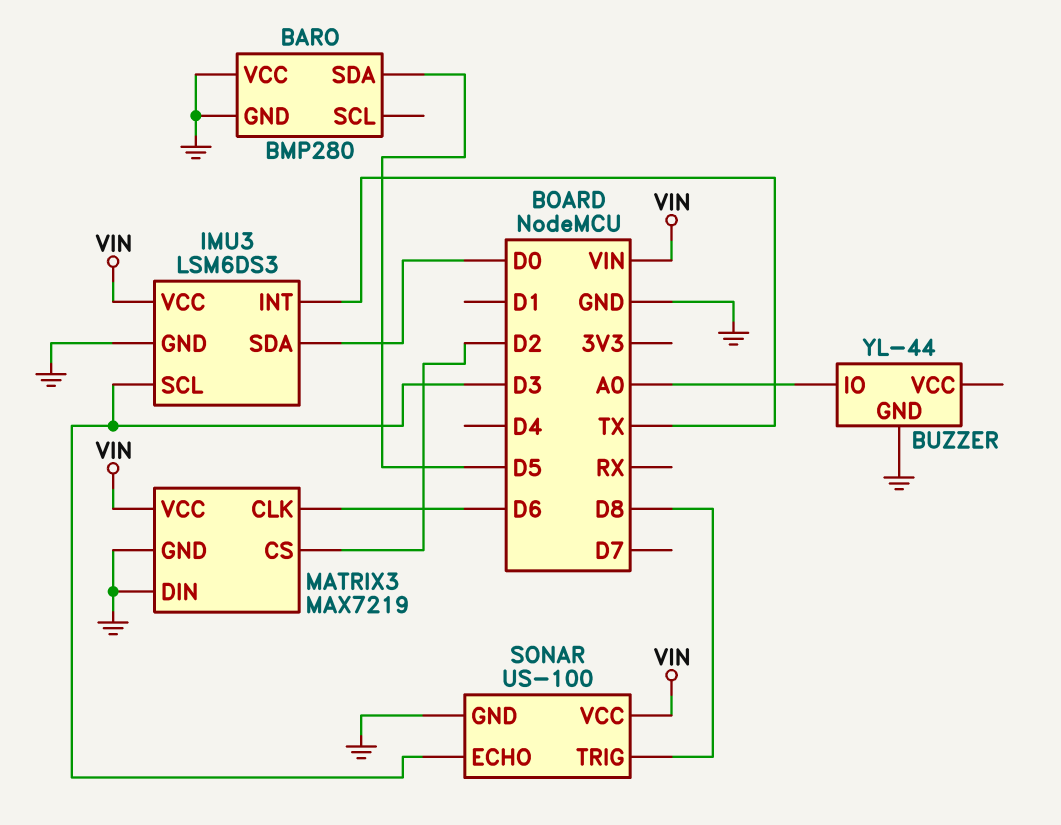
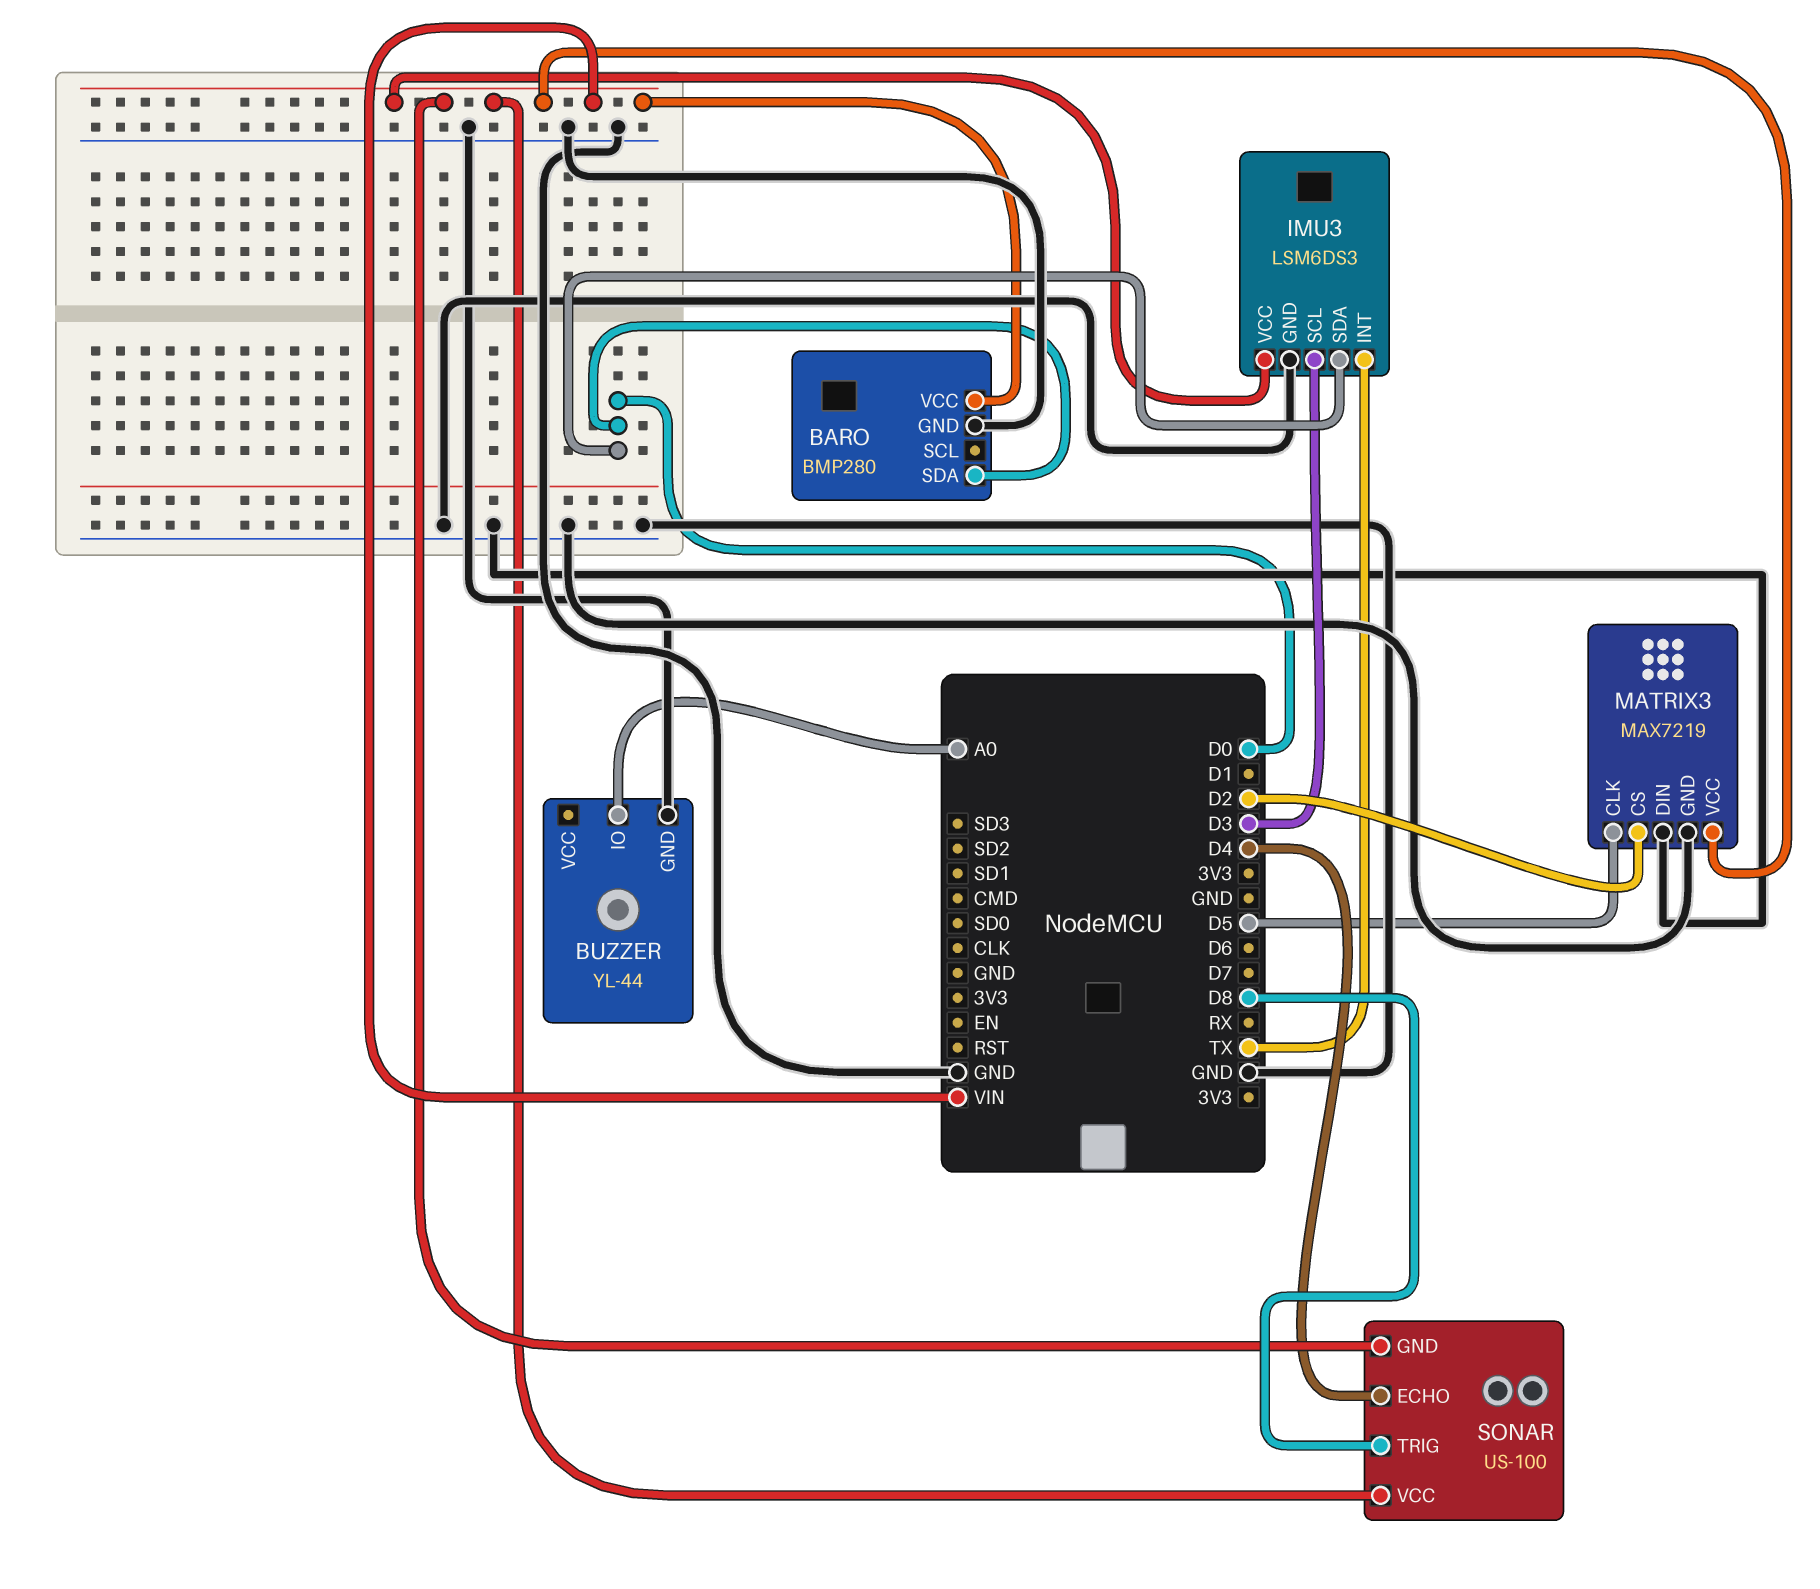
BARO pin SDA: D5 -> D0
BARO pin VCC: GND -> VIN
MATRIX3 pin CLK: D6 -> D5
SONAR pin ECHO: D3 -> D4
SONAR pin GND: GND -> VIN

